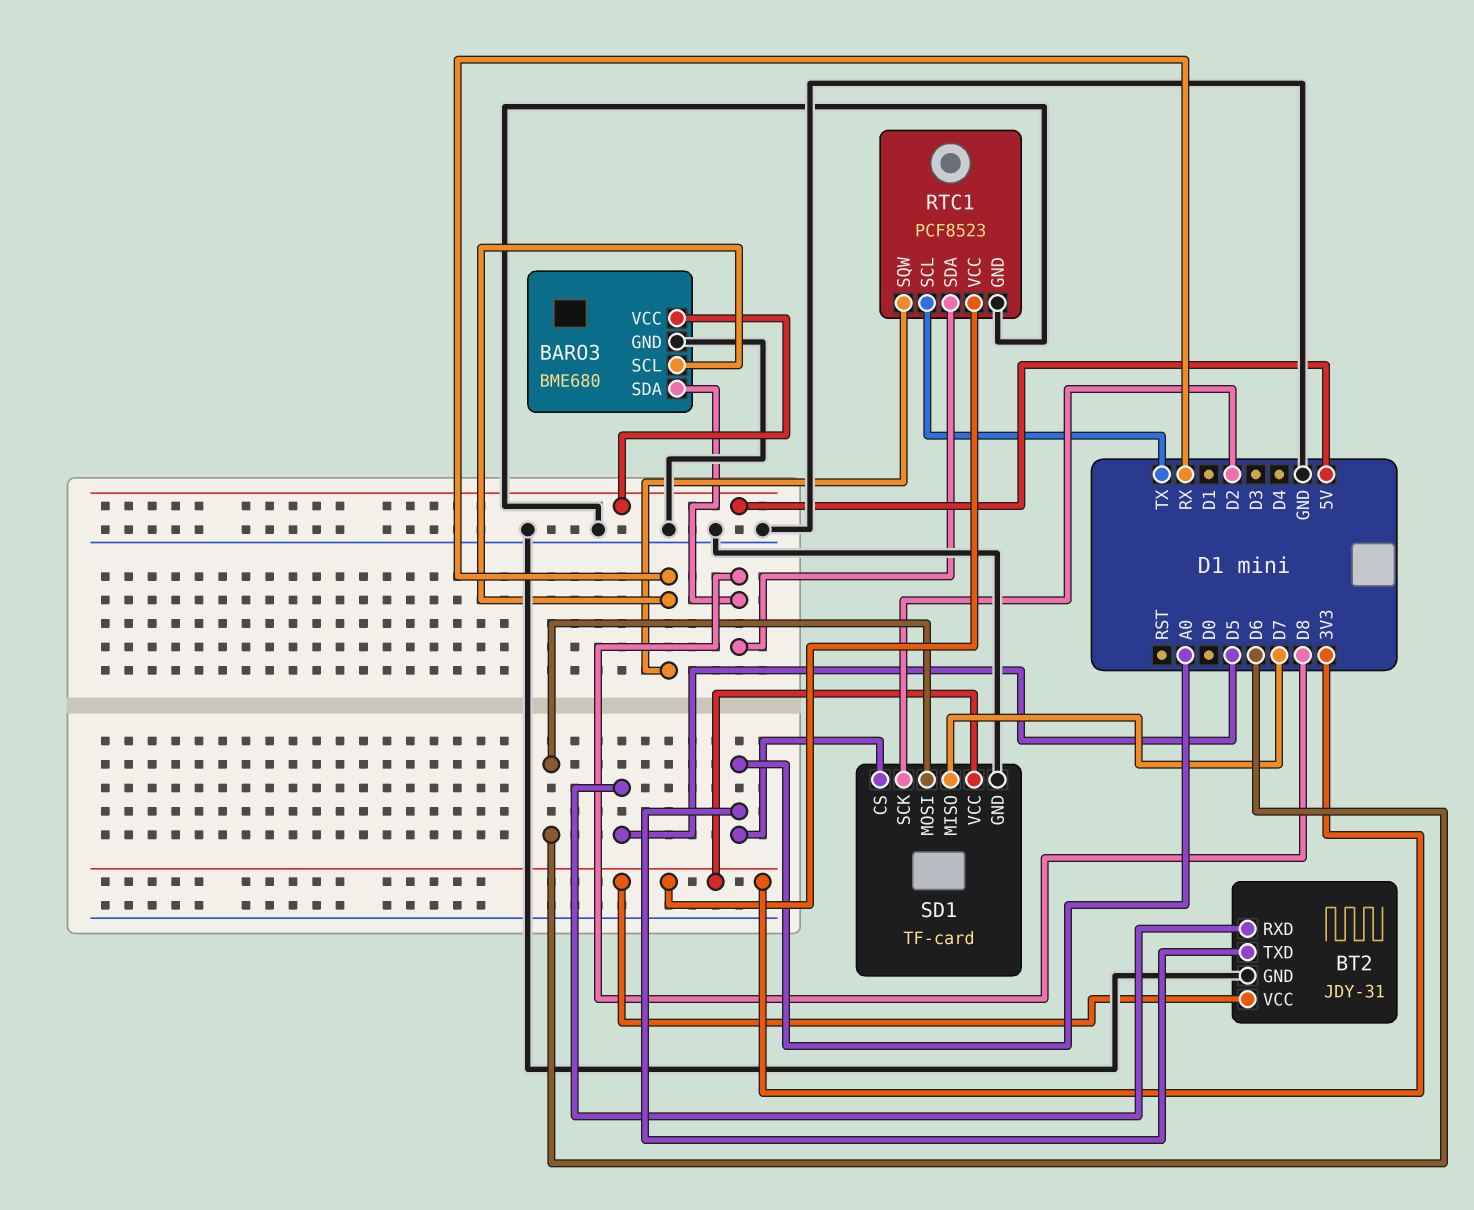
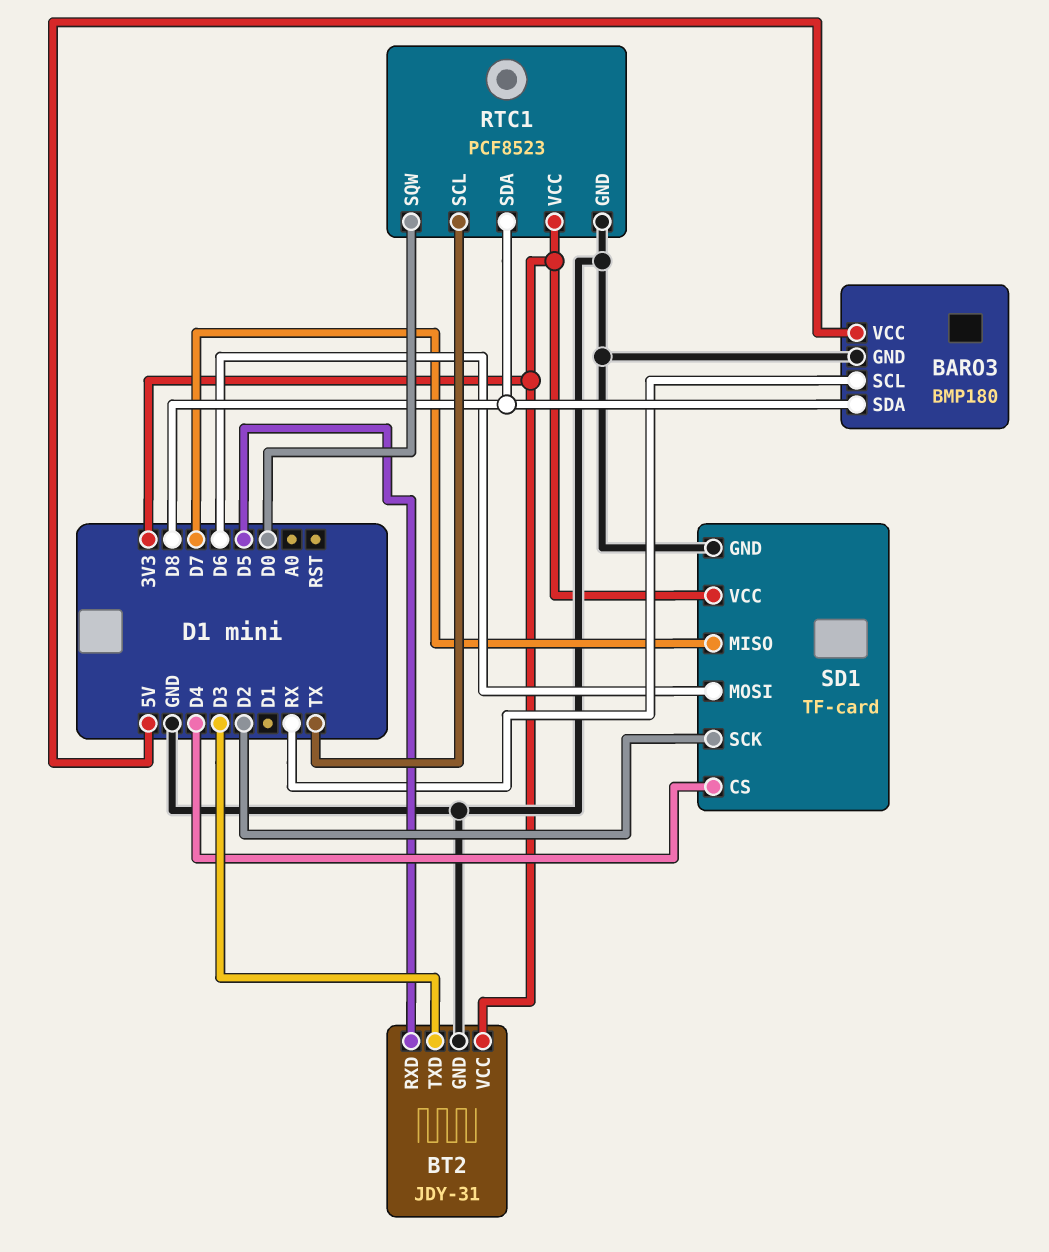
BARO3: BME680 -> BMP180
BT2 pin TXD: A0 -> D3
RTC1 pin SQW: RX -> D0
SD1 pin CS: A0 -> D4

